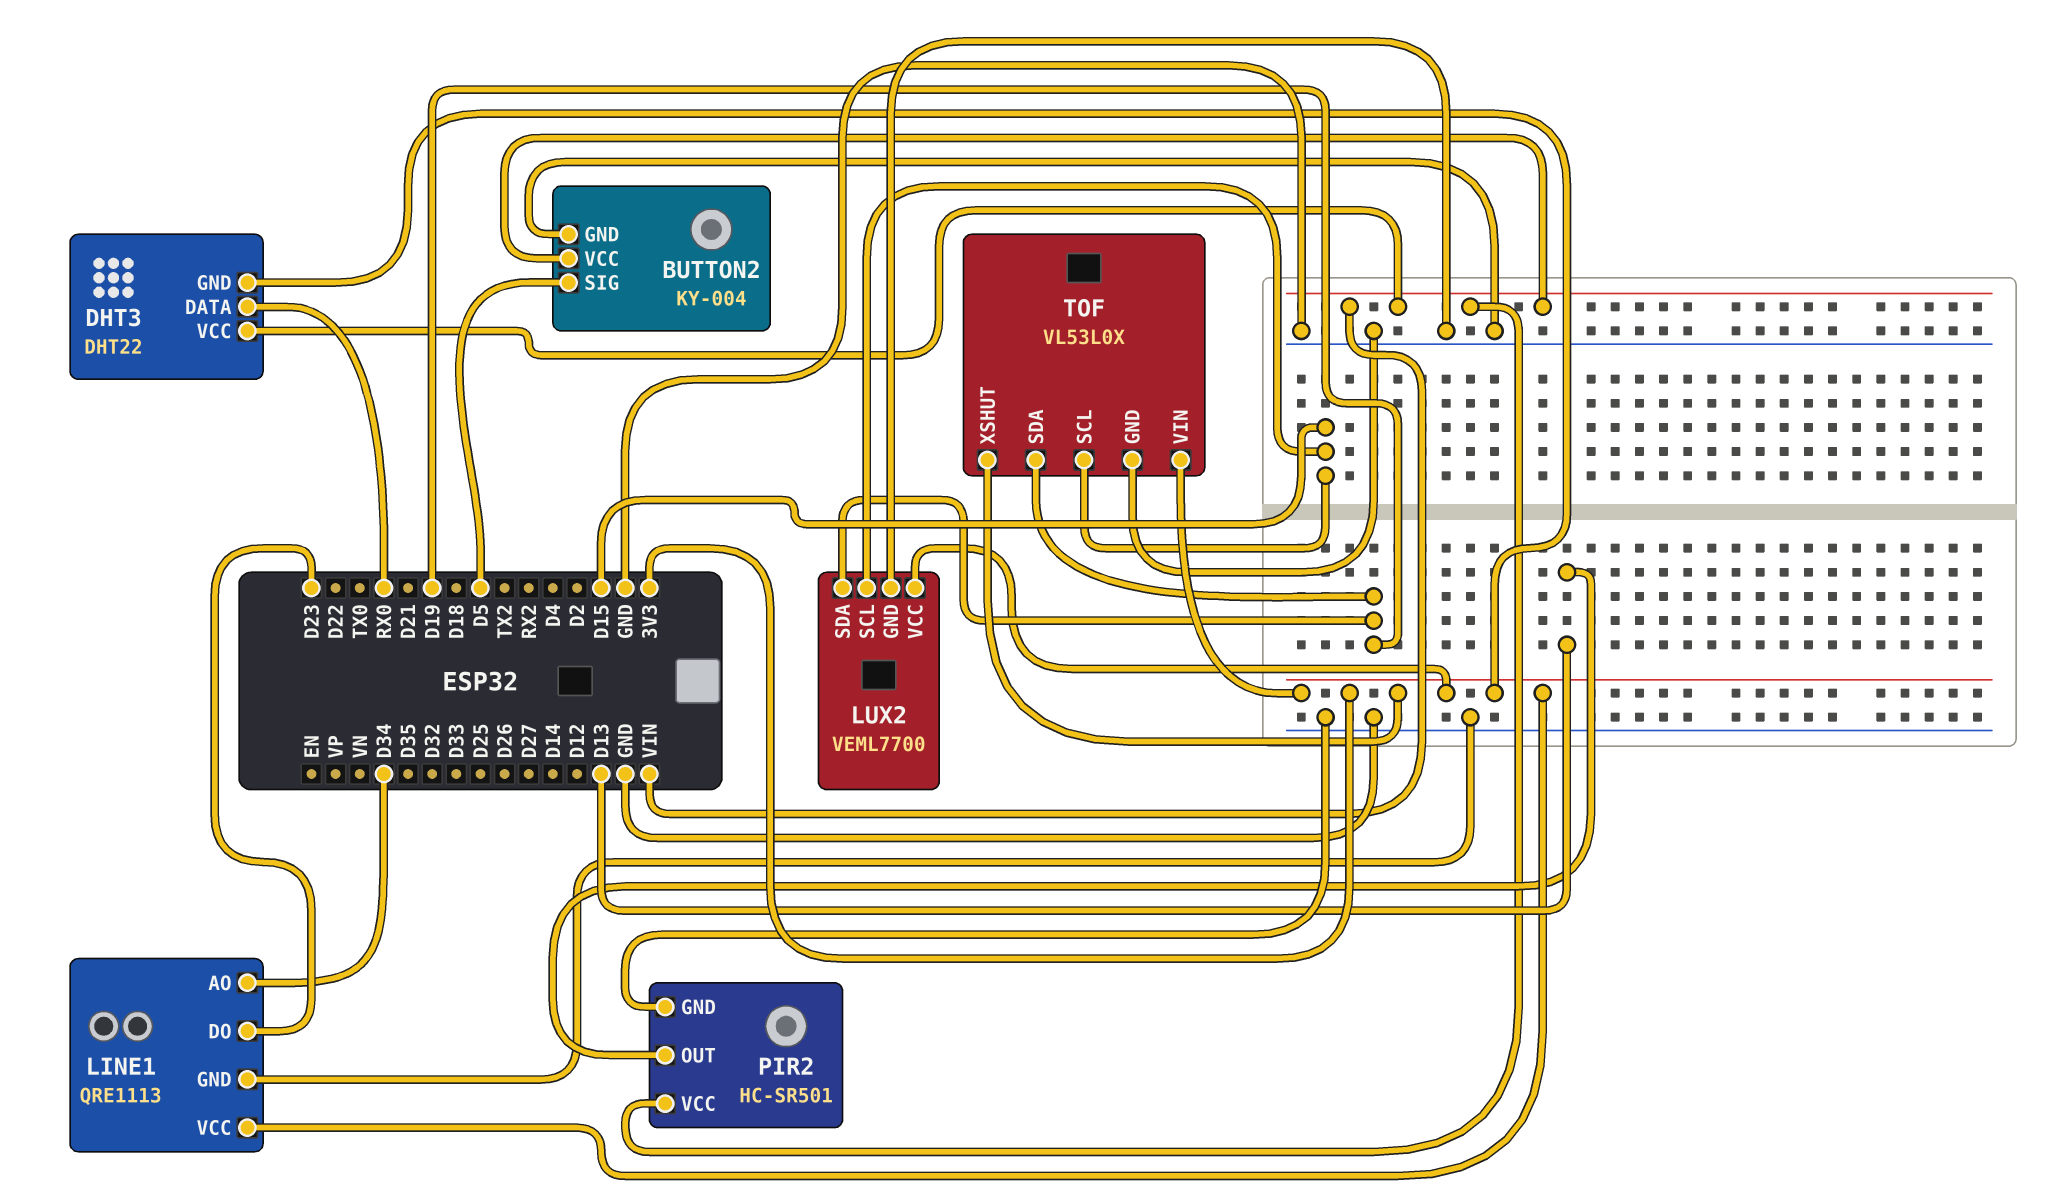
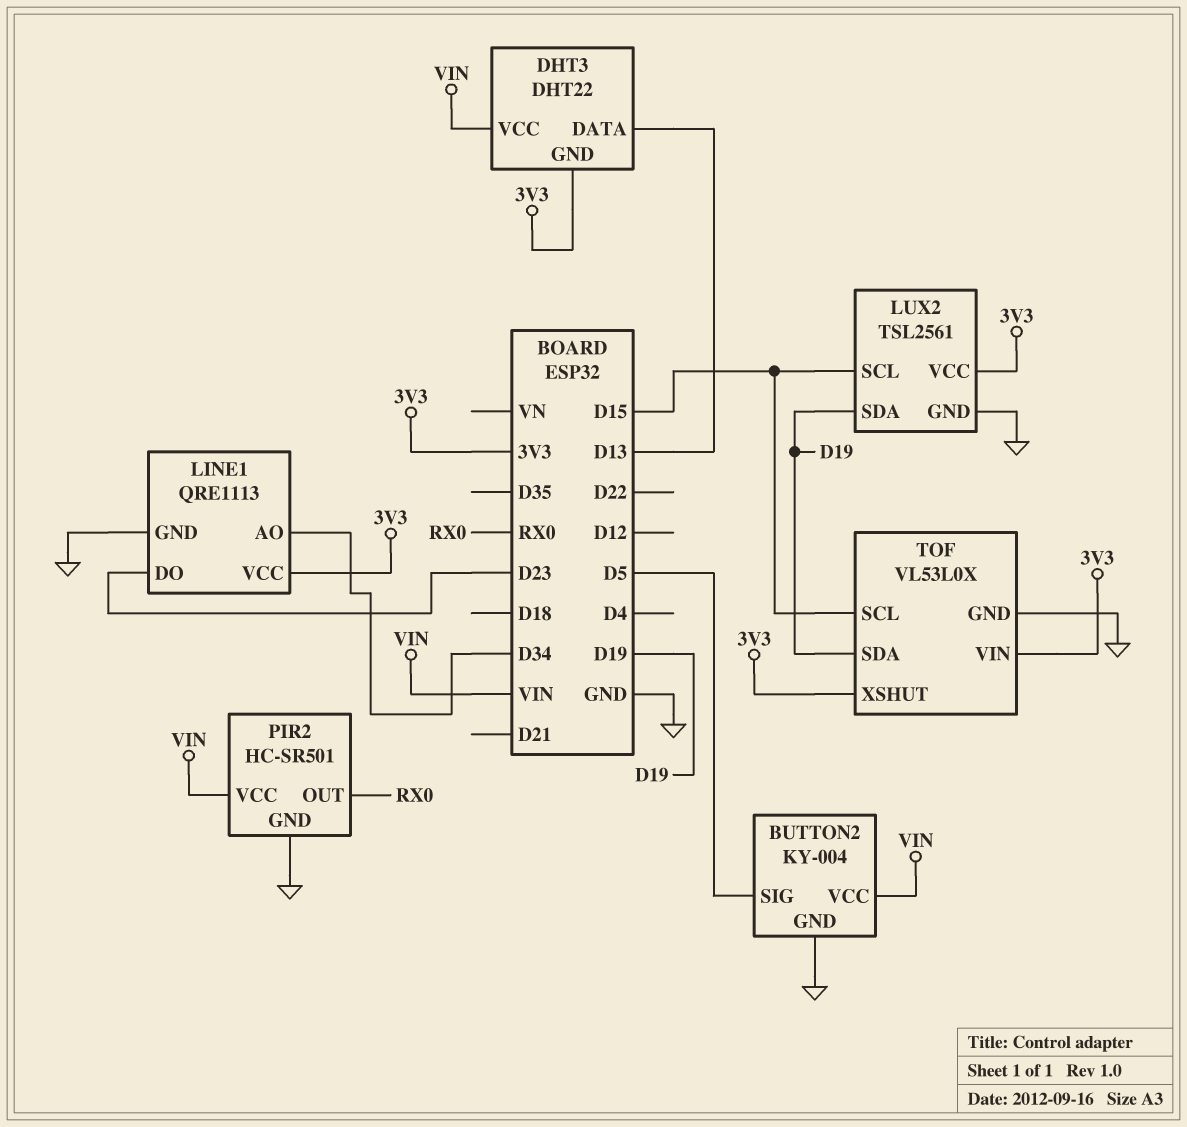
DHT3 pin DATA: RX0 -> D13
LUX2: VEML7700 -> TSL2561
PIR2 pin OUT: D13 -> RX0

